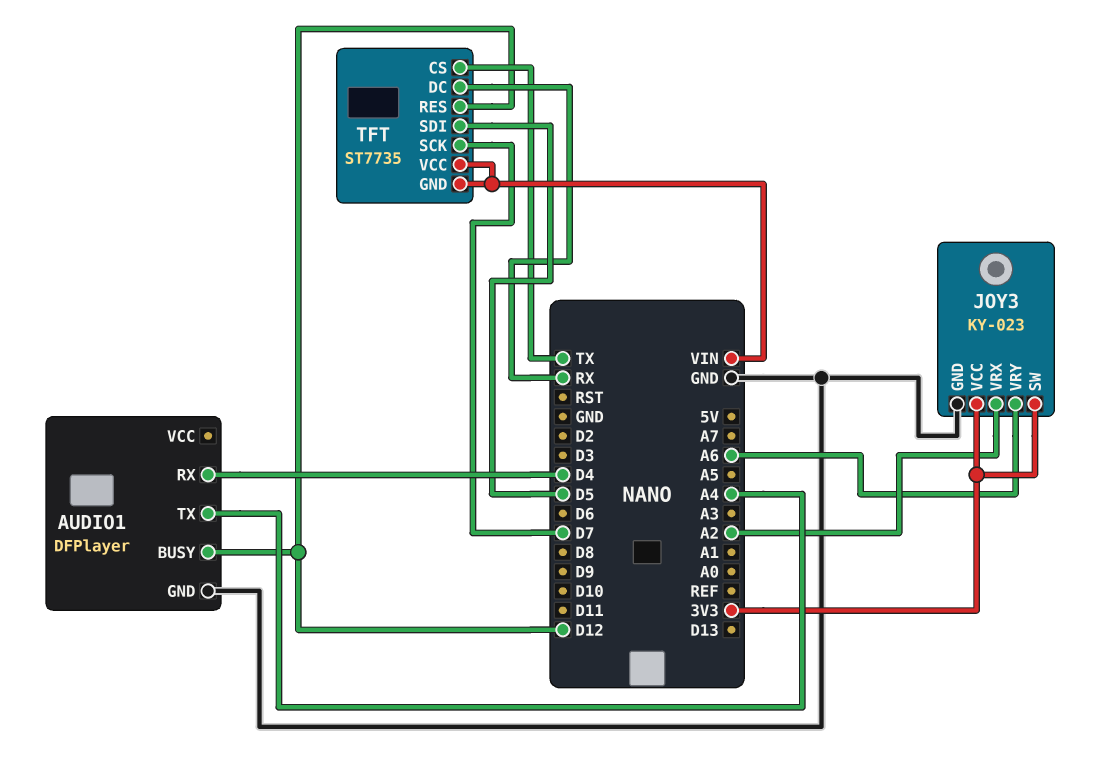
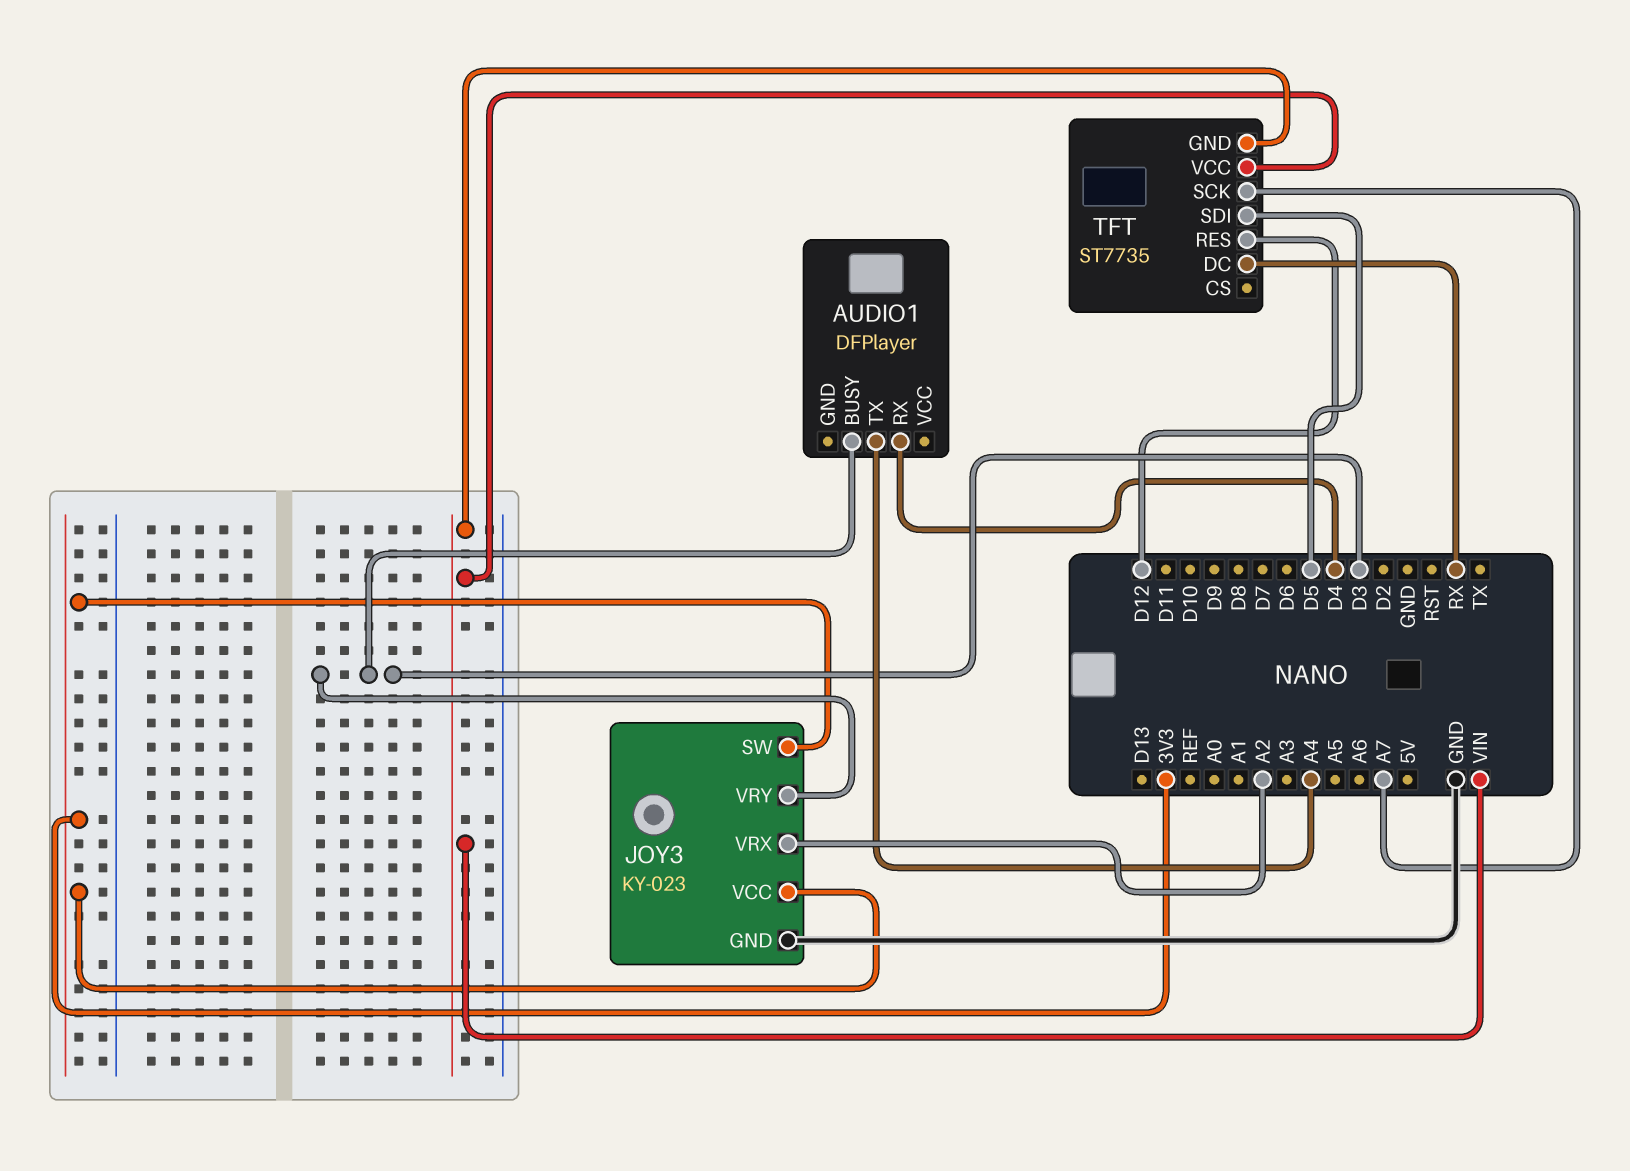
AUDIO1 pin BUSY: D12 -> D3
AUDIO1 pin GND: GND -> none
JOY3 pin VRY: A6 -> D3
TFT pin CS: TX -> none
TFT pin SCK: D7 -> A7

